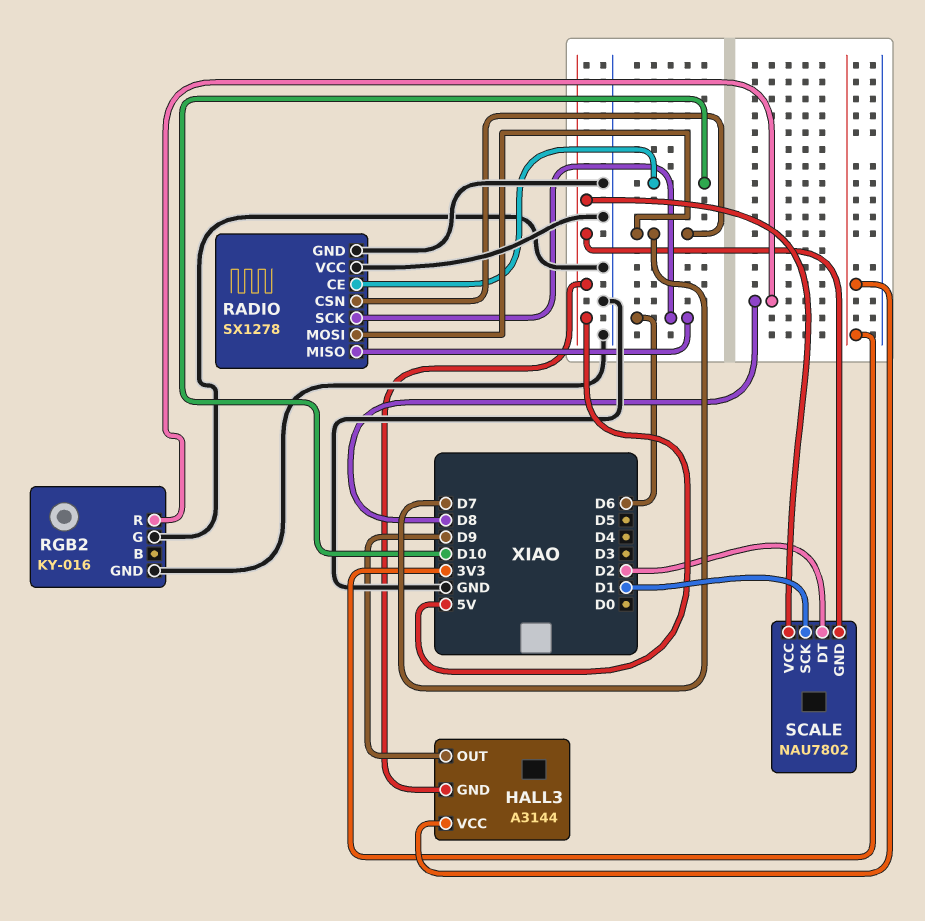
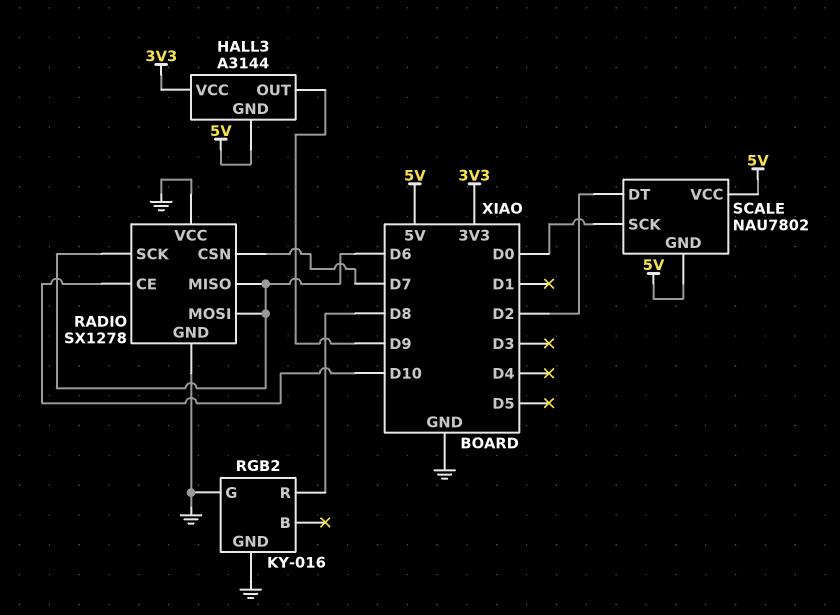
RADIO pin MOSI: D7 -> D6
SCALE pin SCK: D1 -> D0

